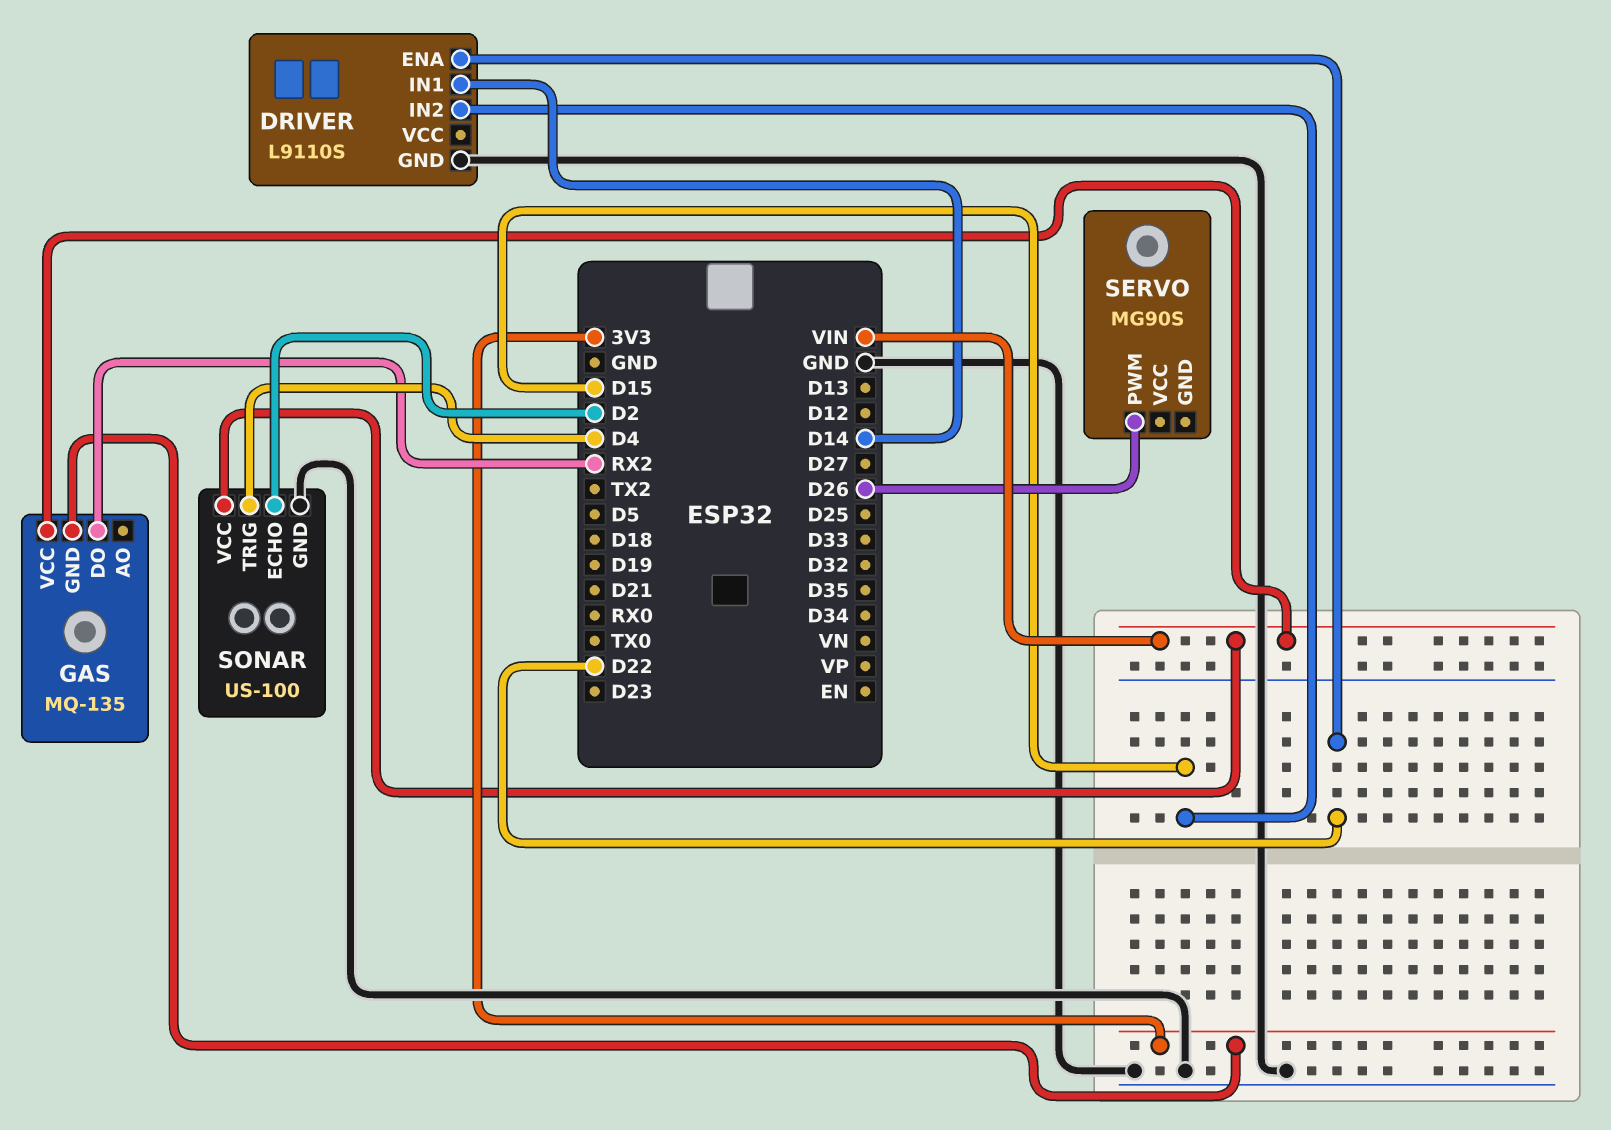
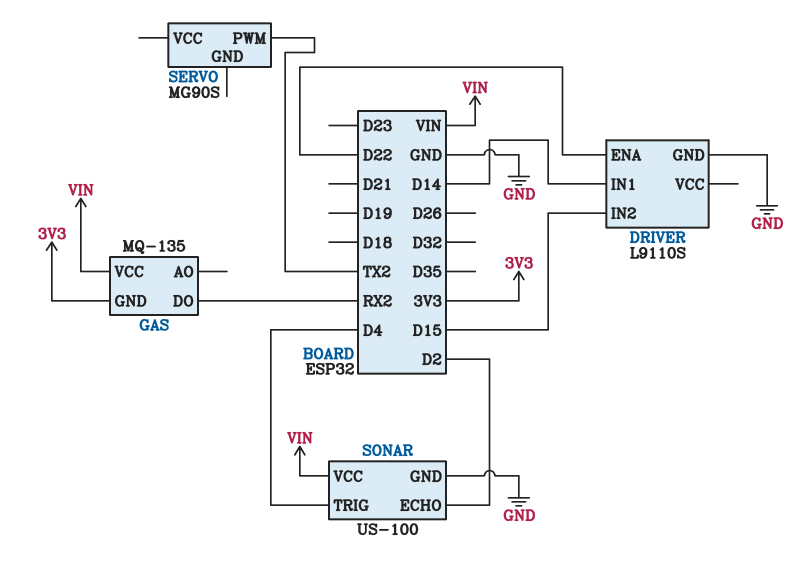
SERVO pin PWM: D26 -> TX2

